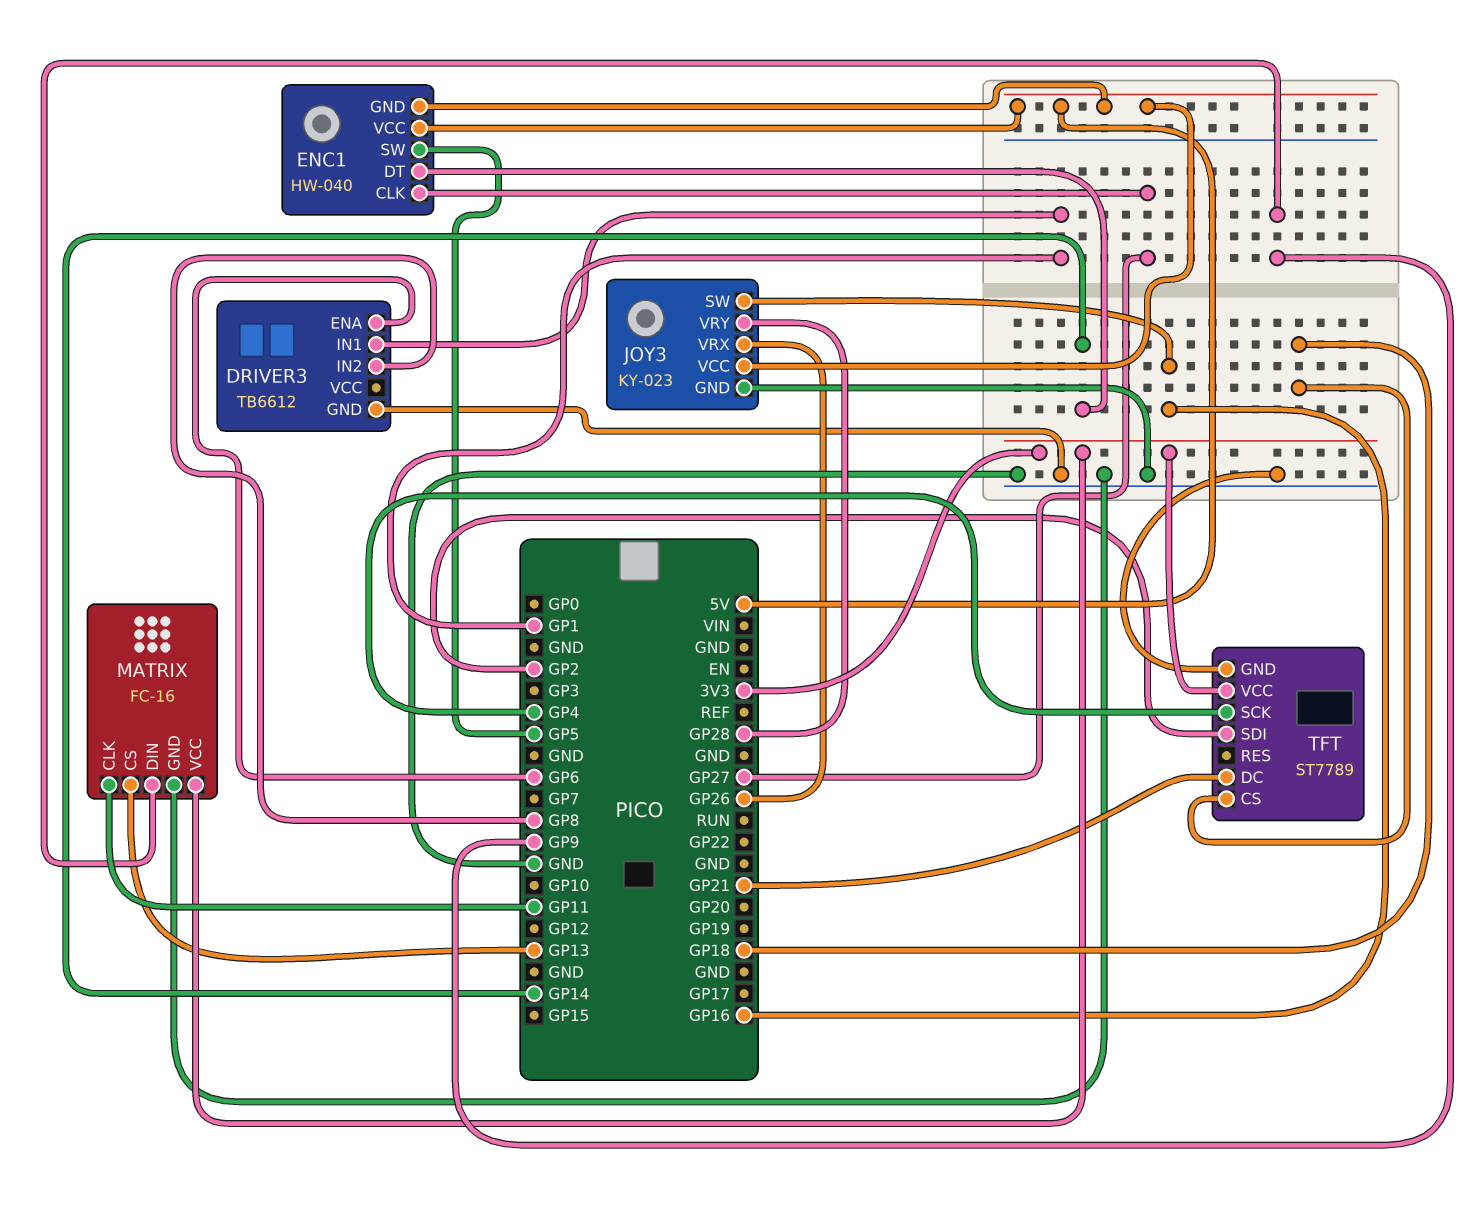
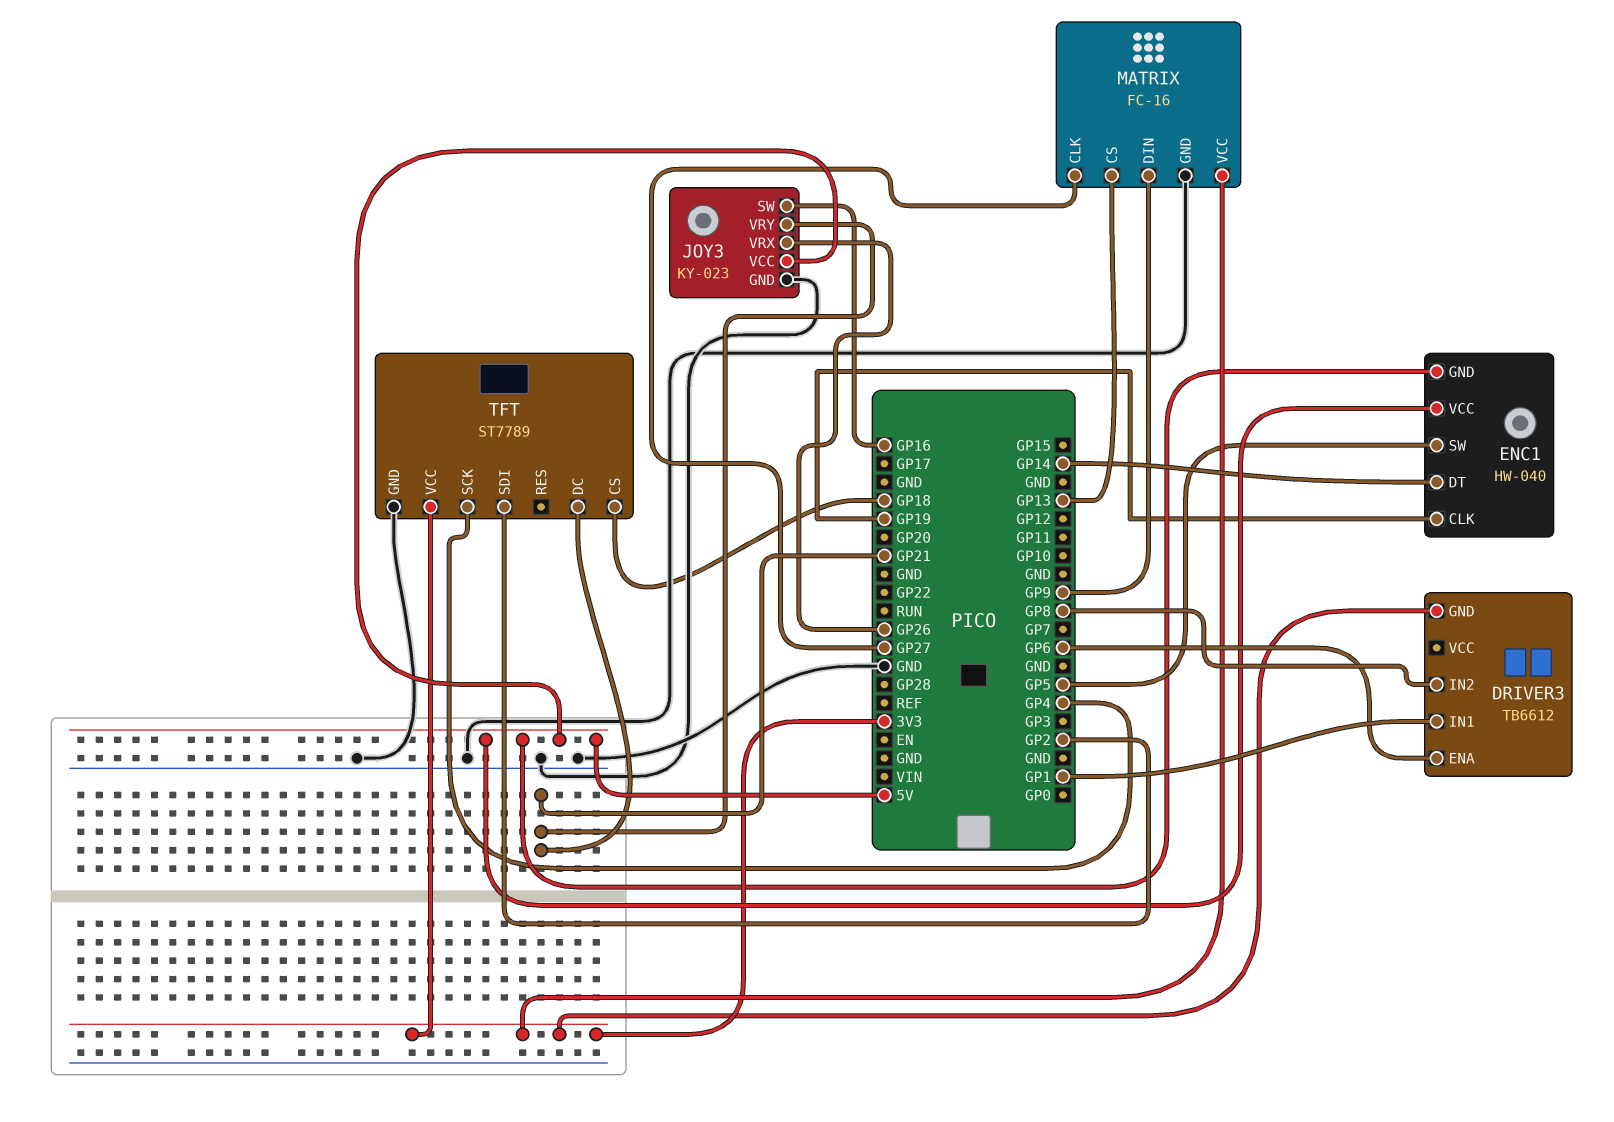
DRIVER3 pin GND: GND -> 3V3
ENC1 pin CLK: GP27 -> GP19
JOY3 pin VRY: GP28 -> GP21
MATRIX pin CLK: GP11 -> GP27

